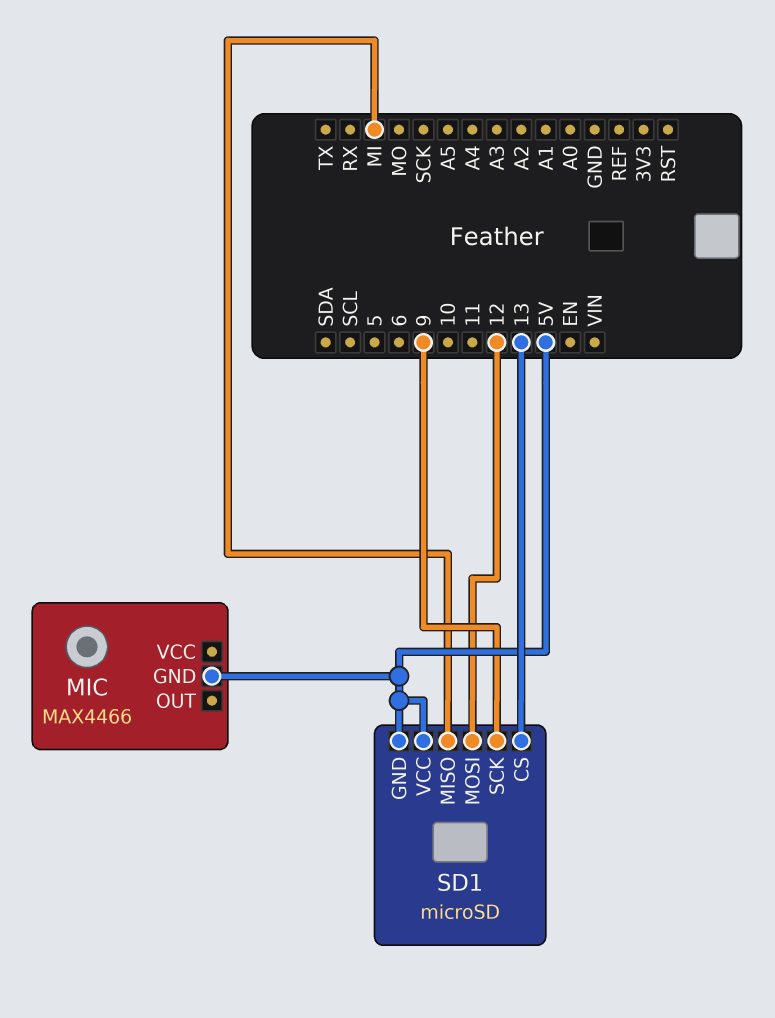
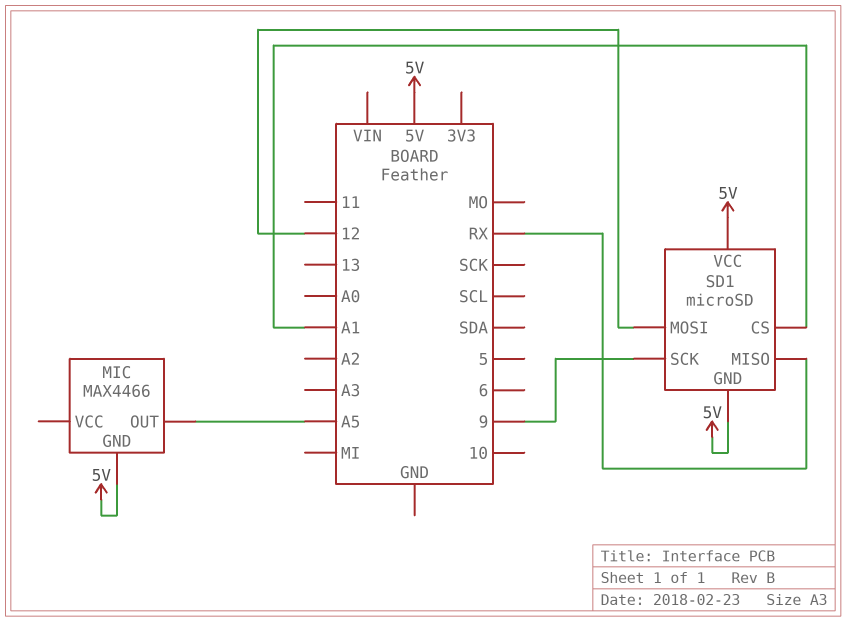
MIC pin OUT: none -> A5
SD1 pin CS: 13 -> A1
SD1 pin MISO: MI -> RX

